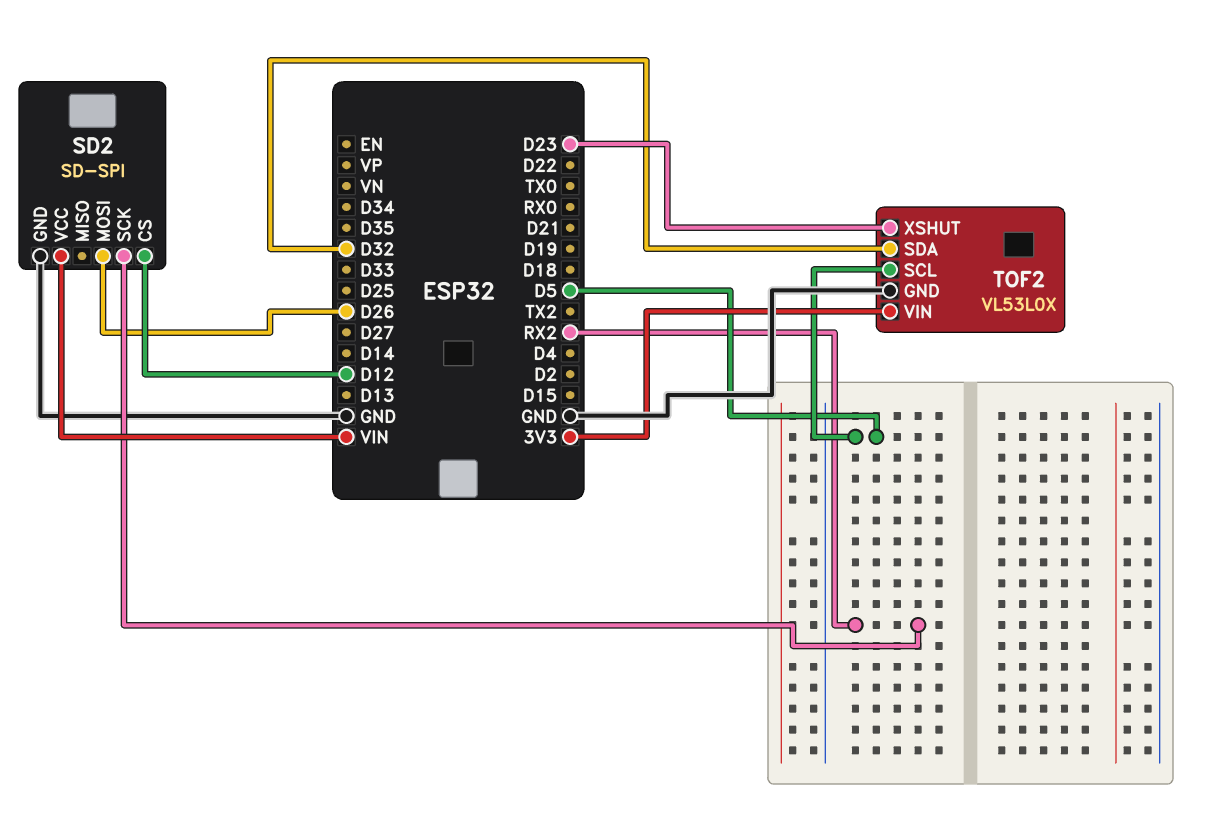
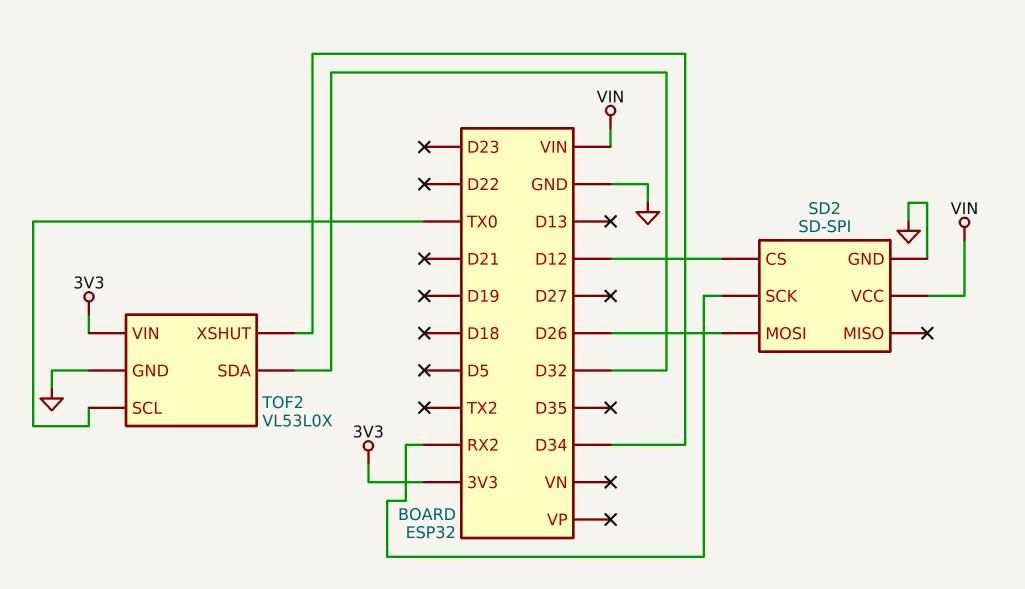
TOF2 pin SCL: D5 -> TX0
TOF2 pin XSHUT: D23 -> D34

